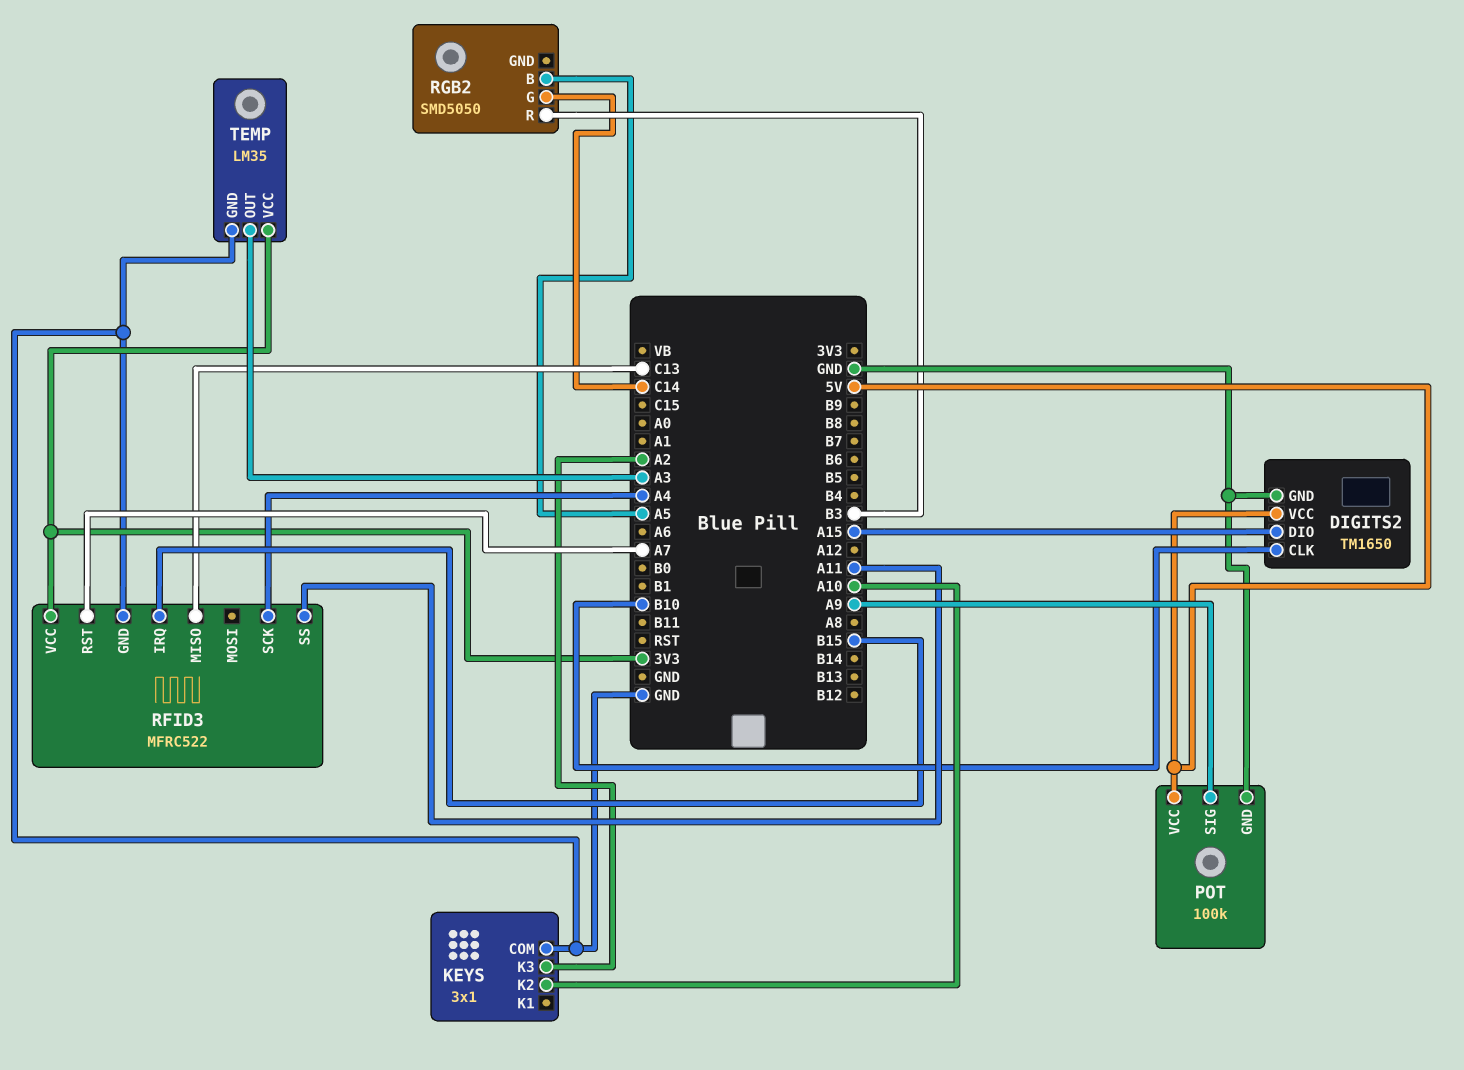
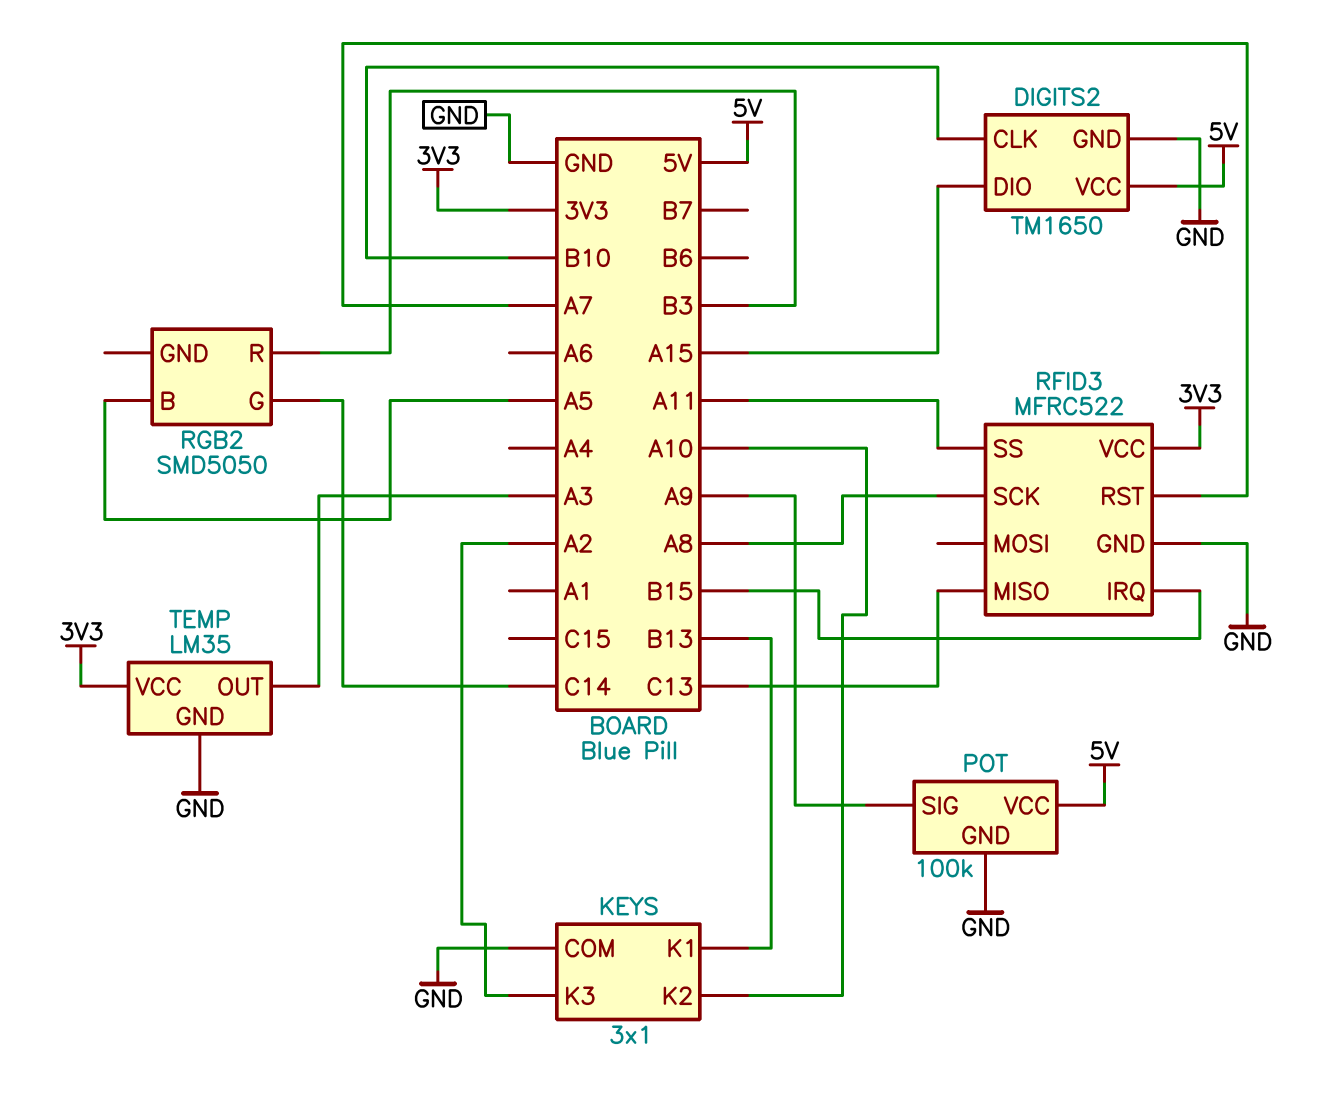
KEYS pin K1: none -> B13
RFID3 pin SCK: A4 -> A8

